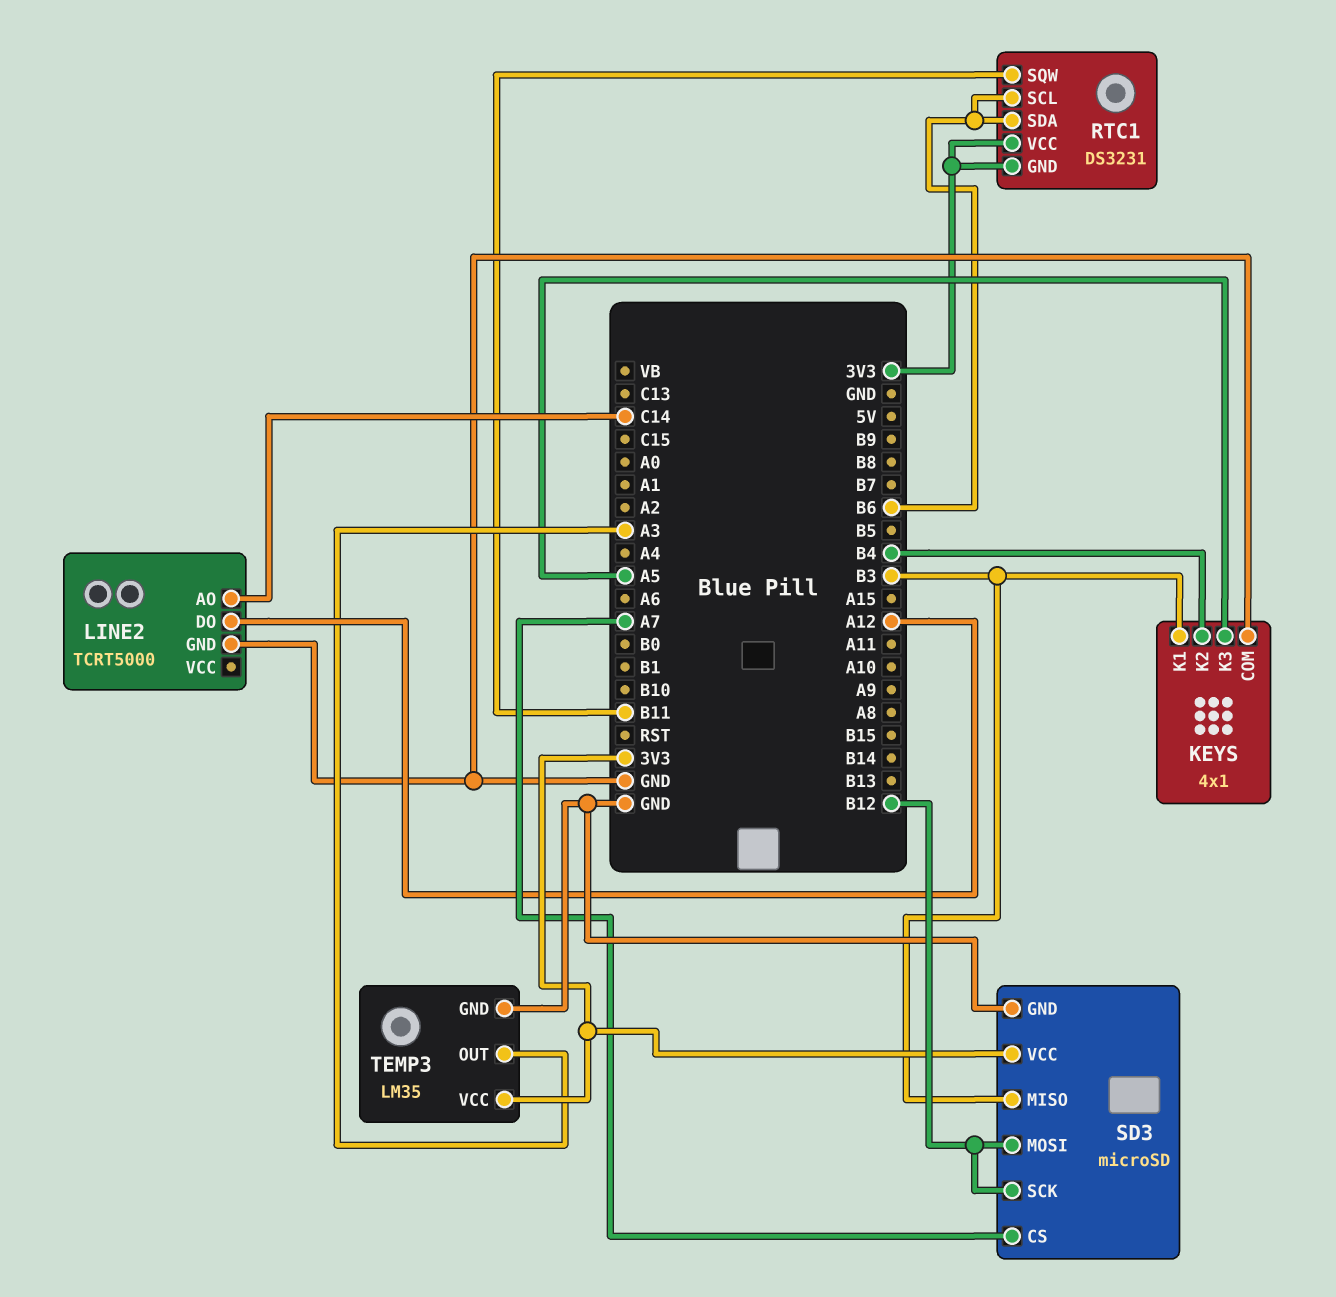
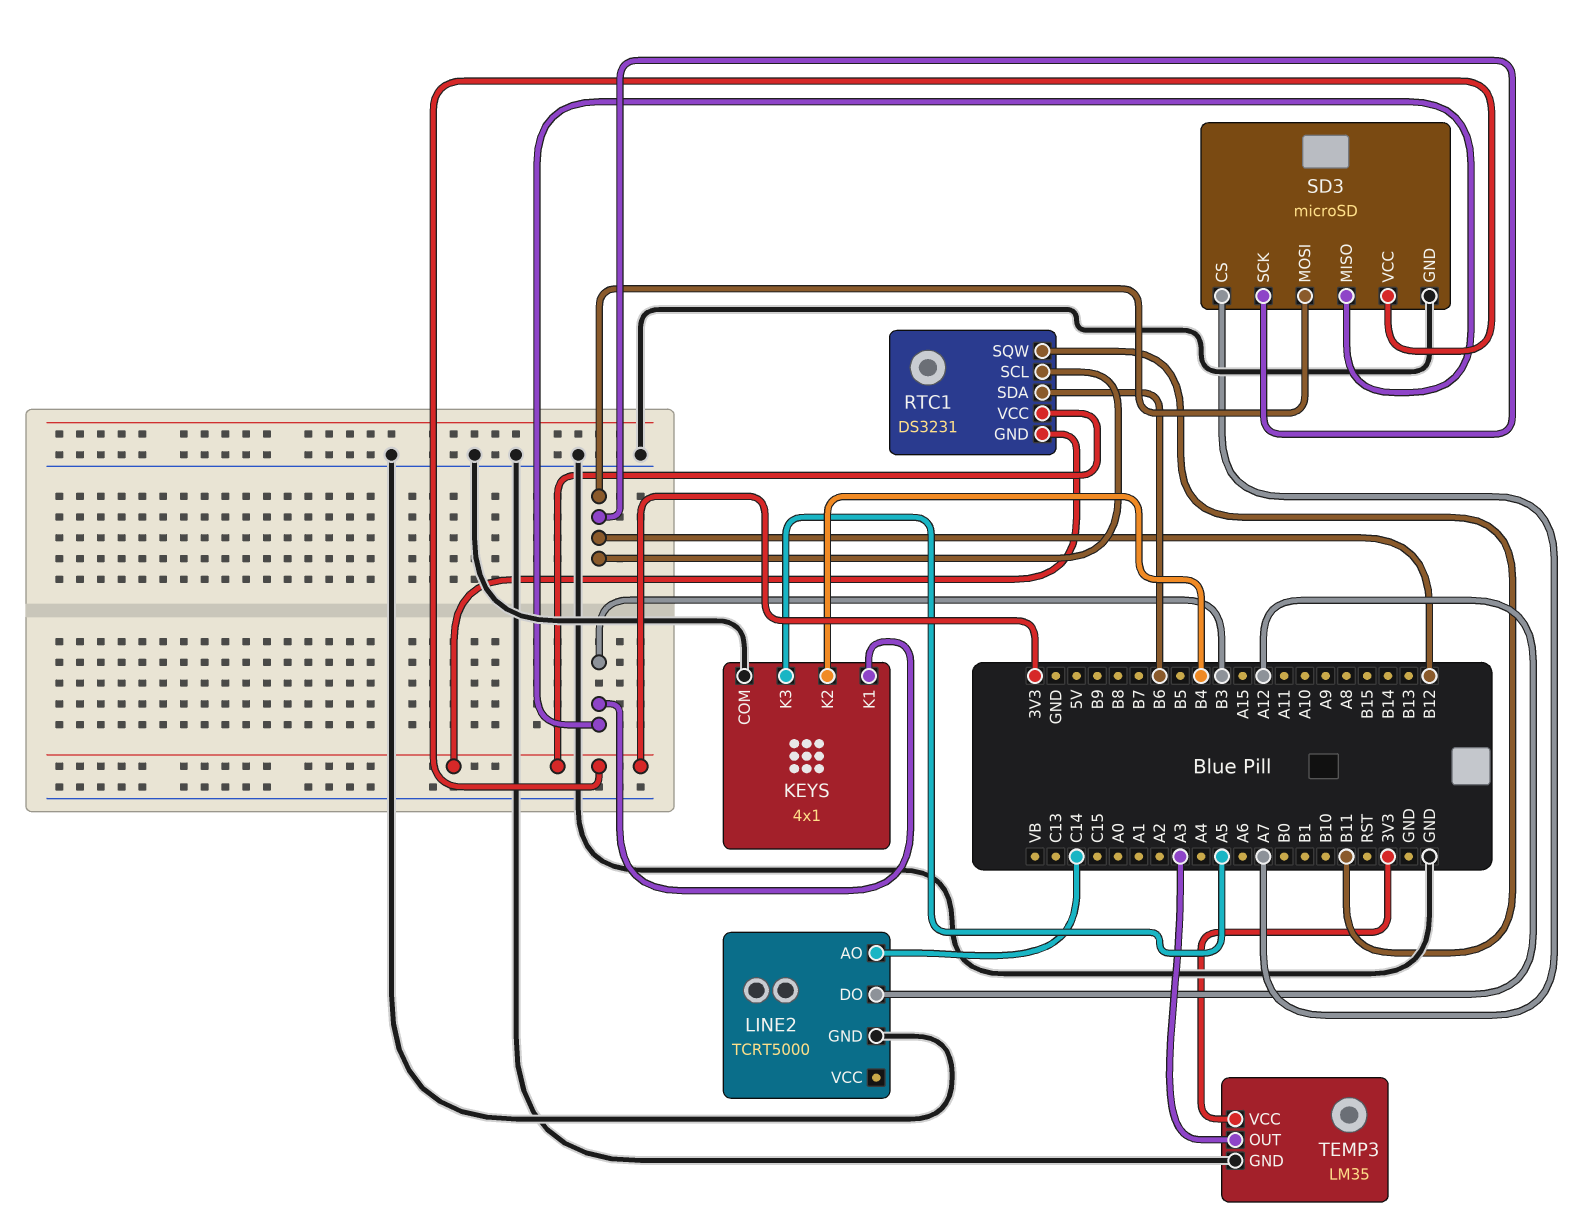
RTC1 pin SCL: B6 -> B12

